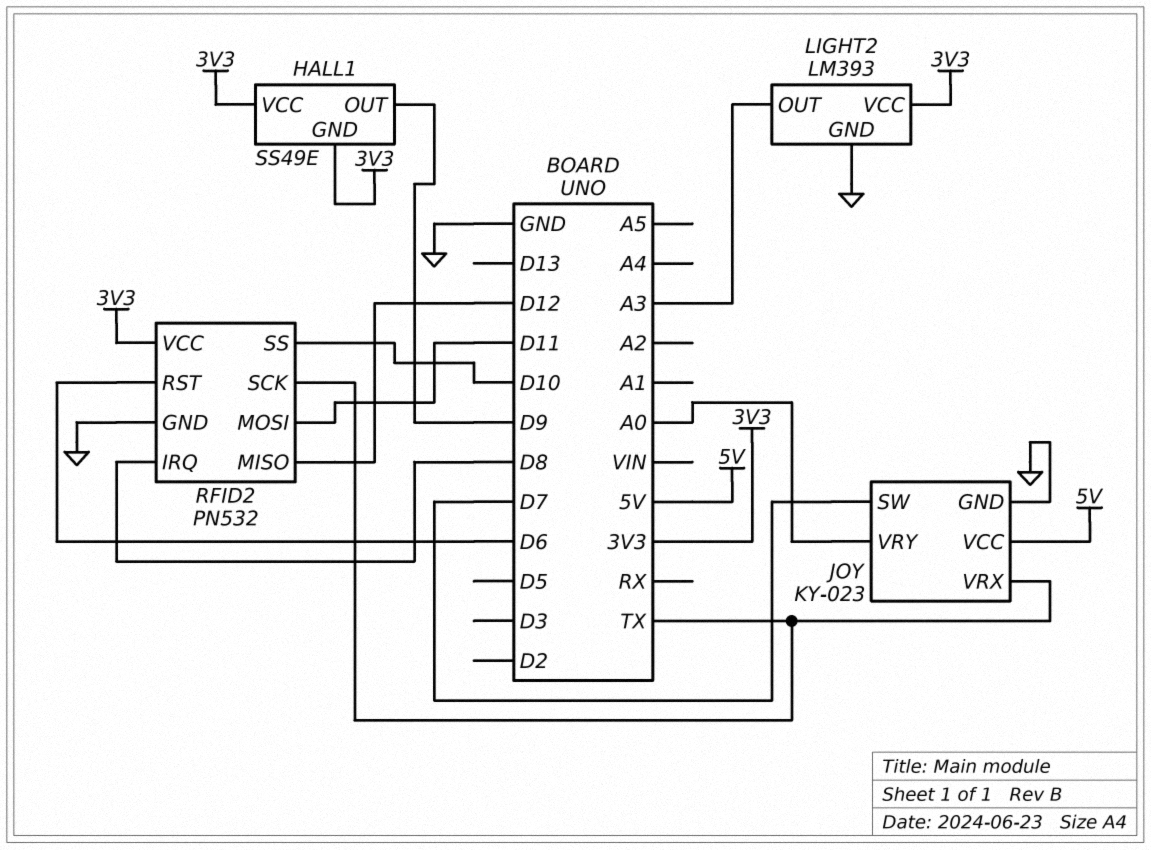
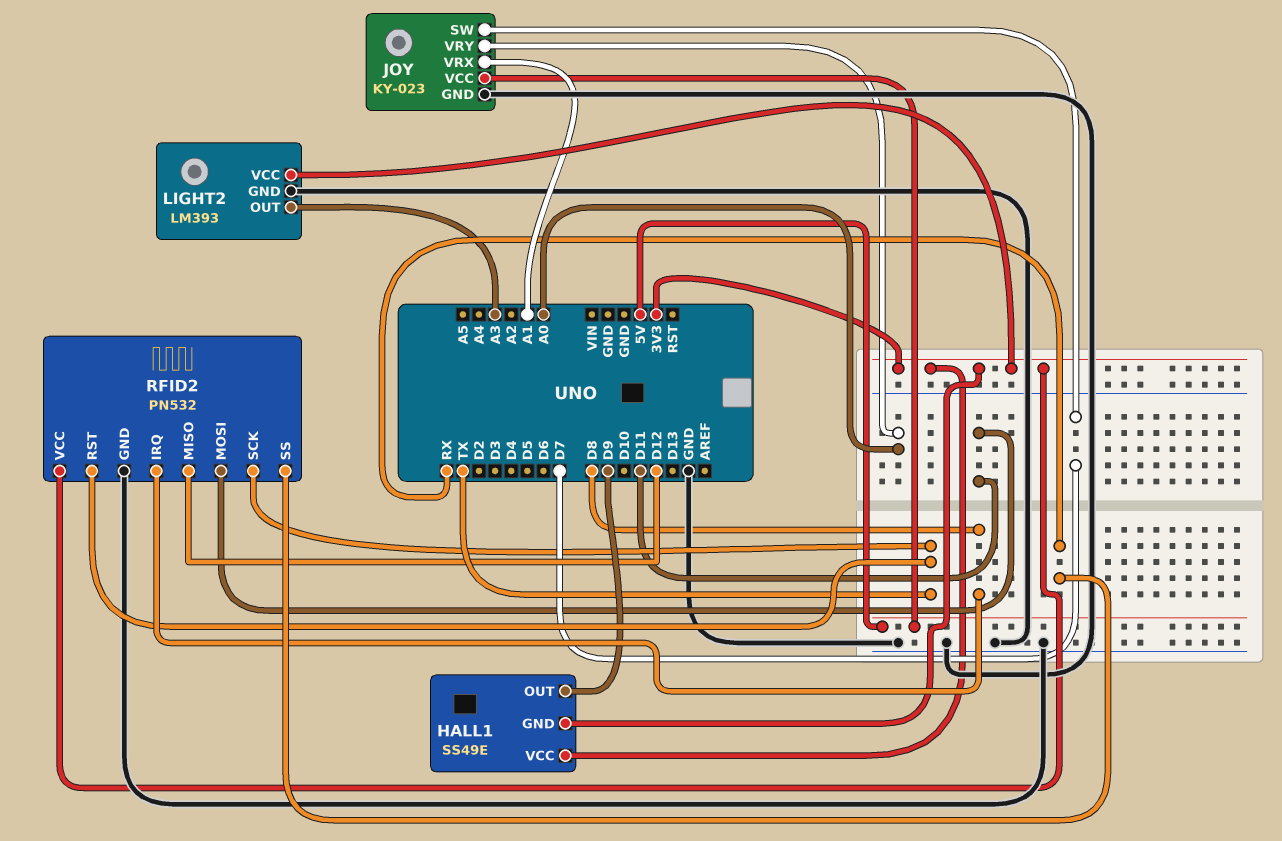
JOY pin VRX: TX -> A1
RFID2 pin RST: D6 -> TX
RFID2 pin SS: D10 -> RX

